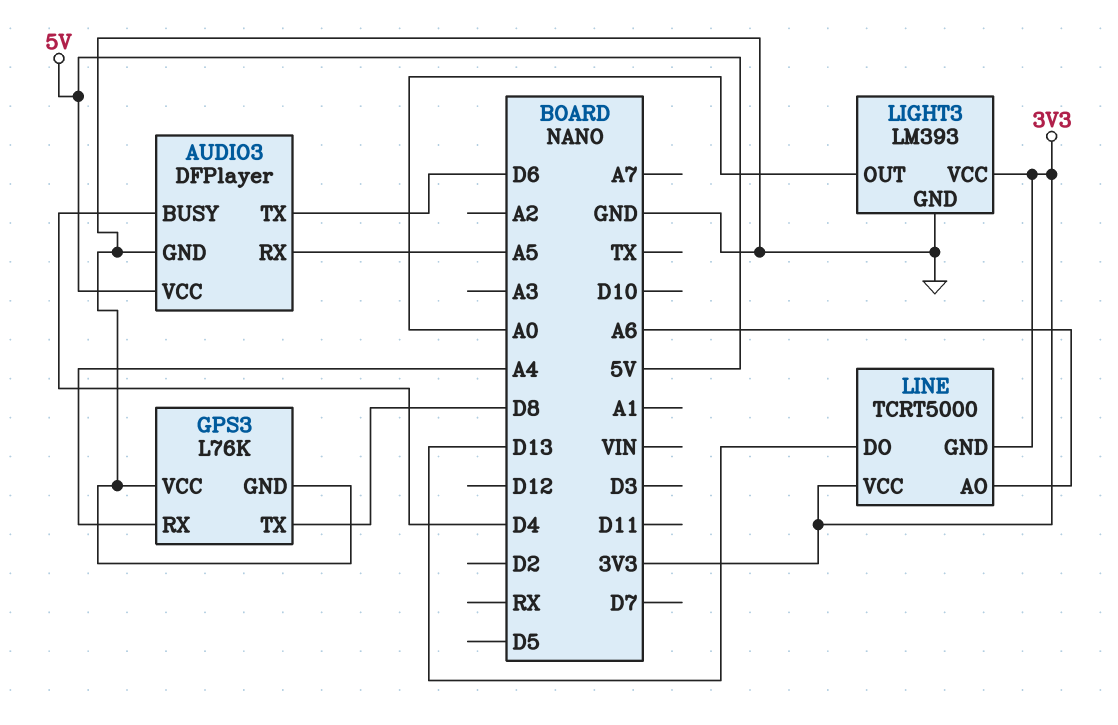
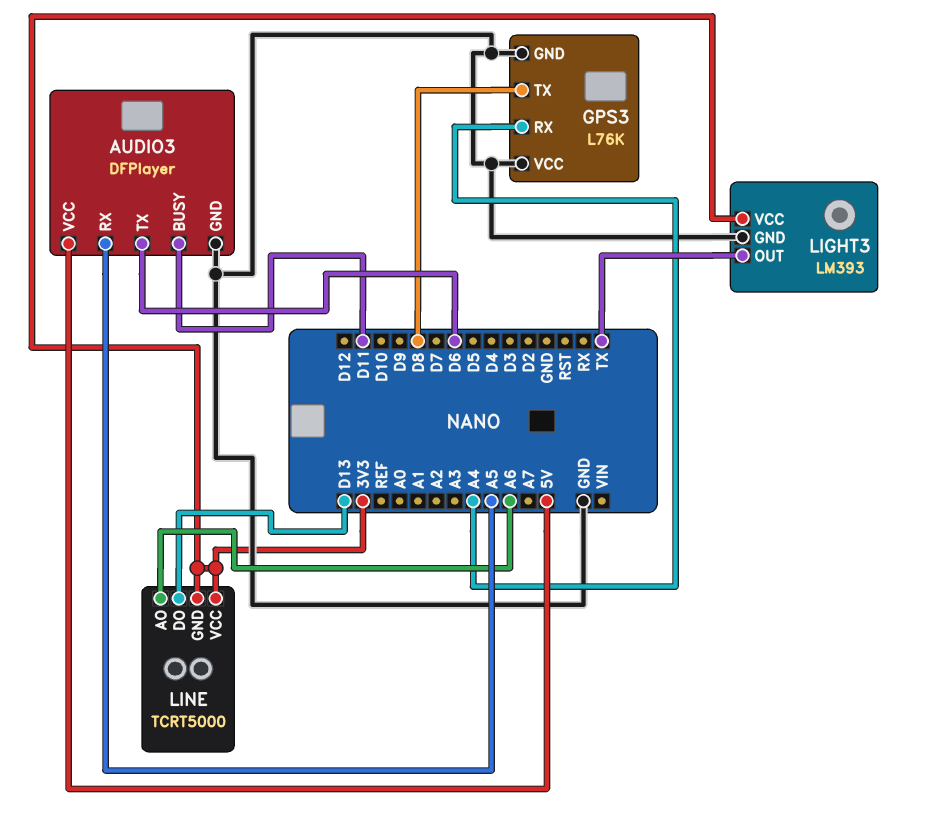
AUDIO3 pin BUSY: D4 -> D11
LIGHT3 pin OUT: A0 -> TX

